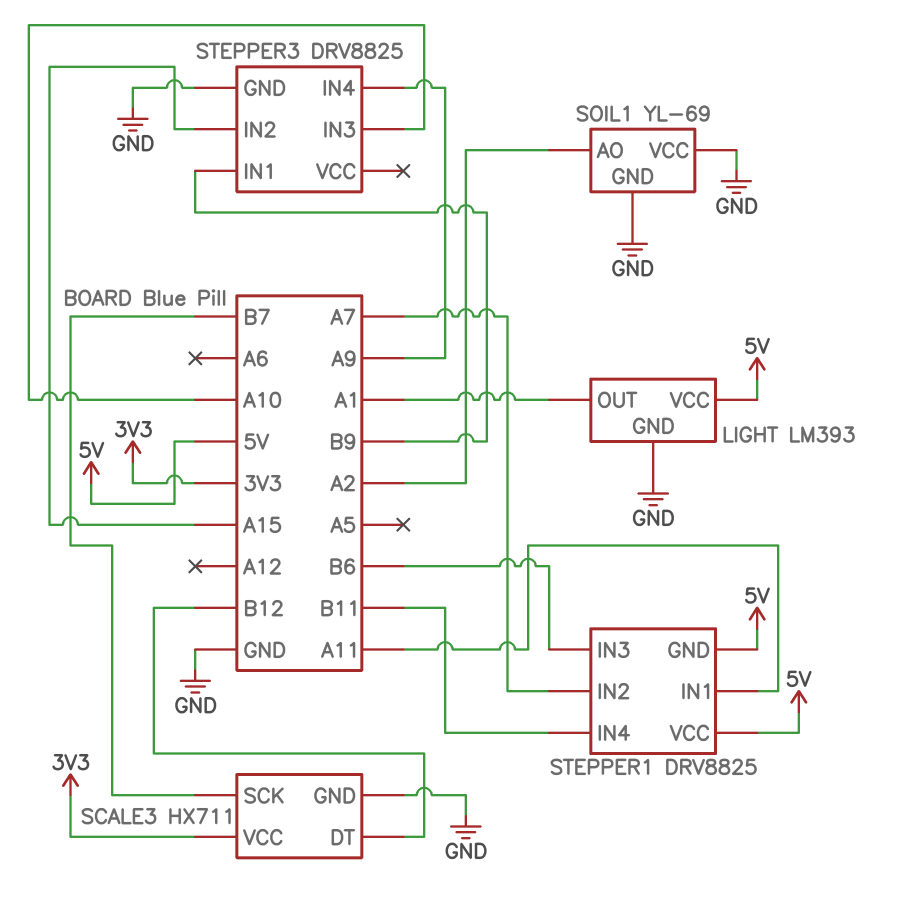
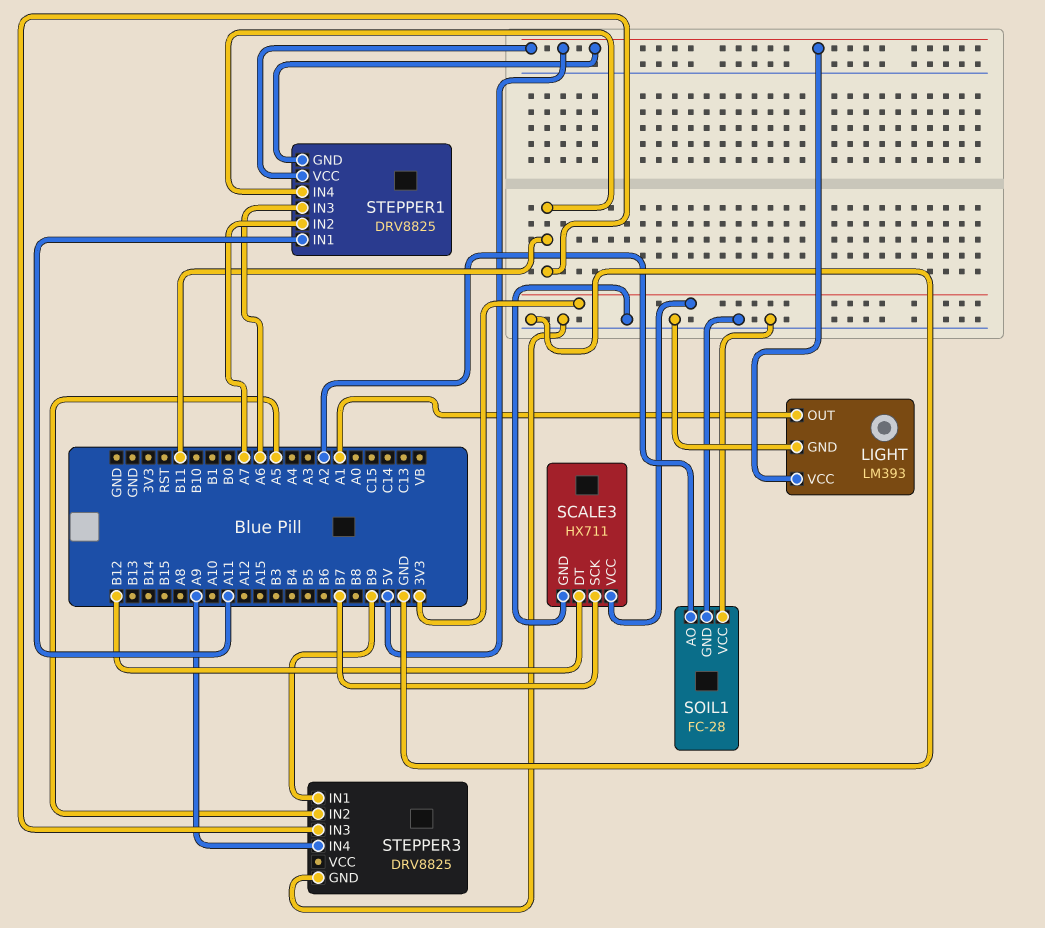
SOIL1: YL-69 -> FC-28
STEPPER1 pin IN3: B6 -> A6
STEPPER3 pin IN2: A15 -> A5
STEPPER3 pin IN3: A10 -> B11

